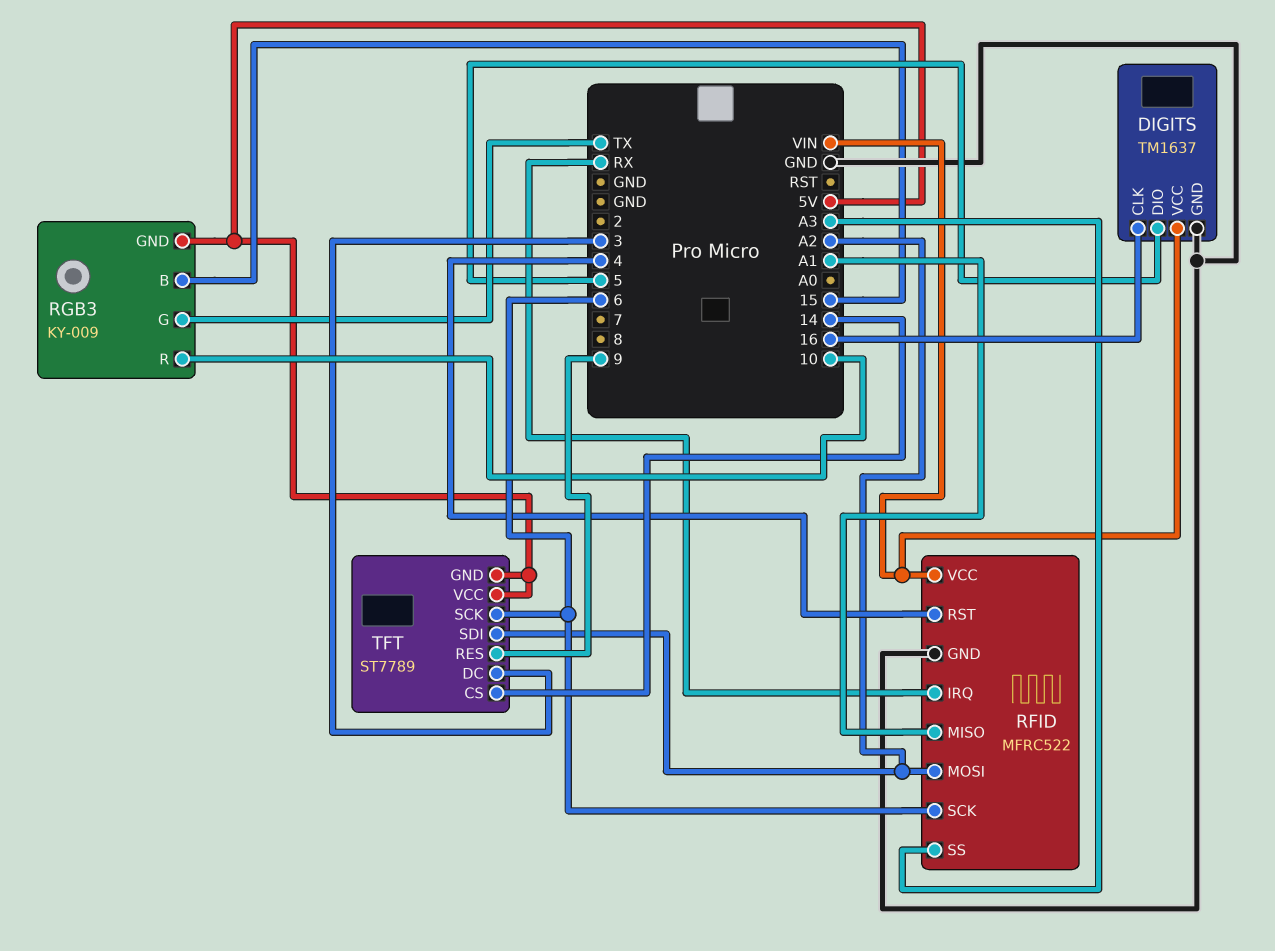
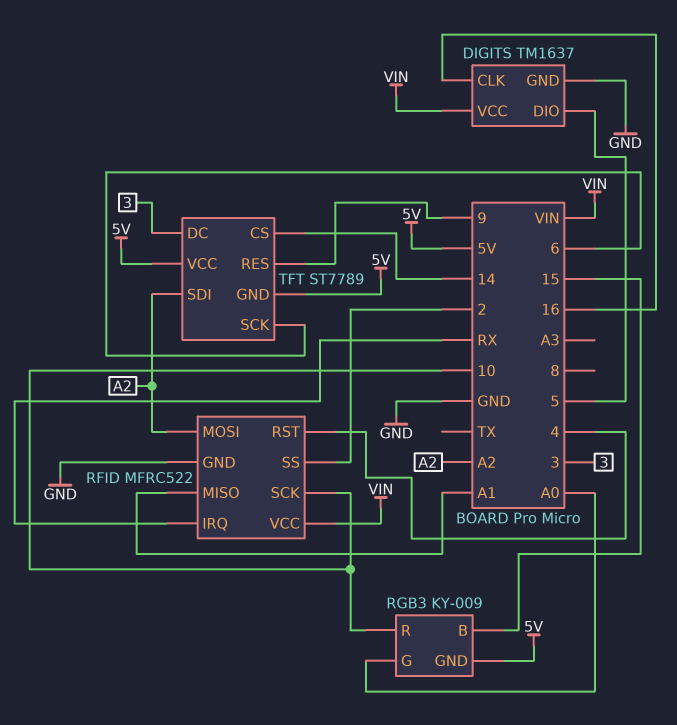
RFID pin SCK: 6 -> 10
RFID pin SS: A3 -> 2
RGB3 pin G: TX -> A0

